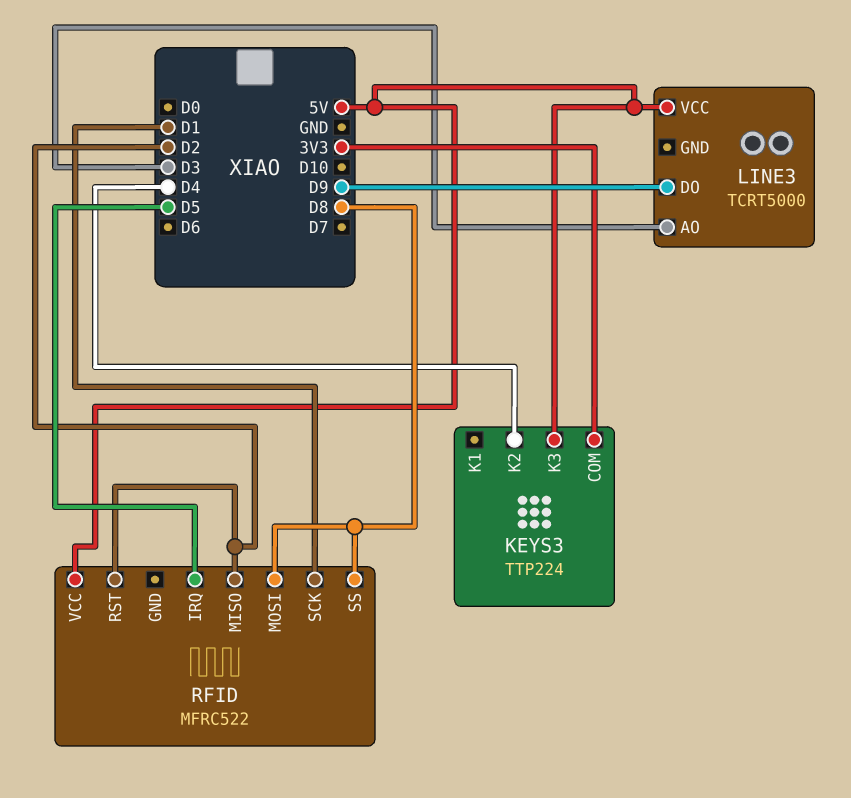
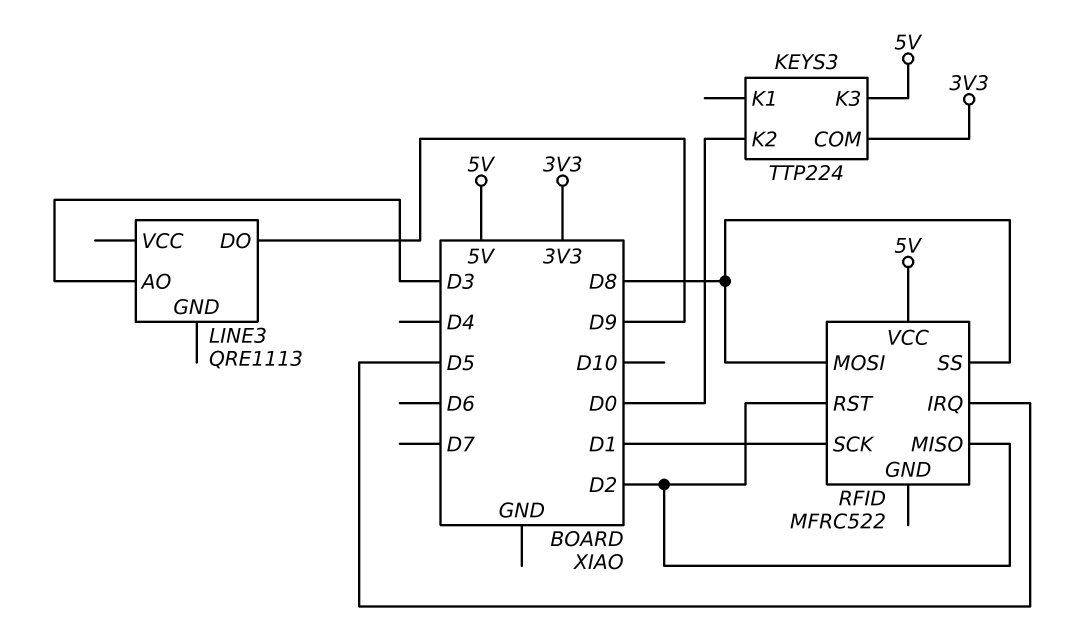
KEYS3 pin K2: D4 -> D0
LINE3: TCRT5000 -> QRE1113
LINE3 pin VCC: 5V -> none

